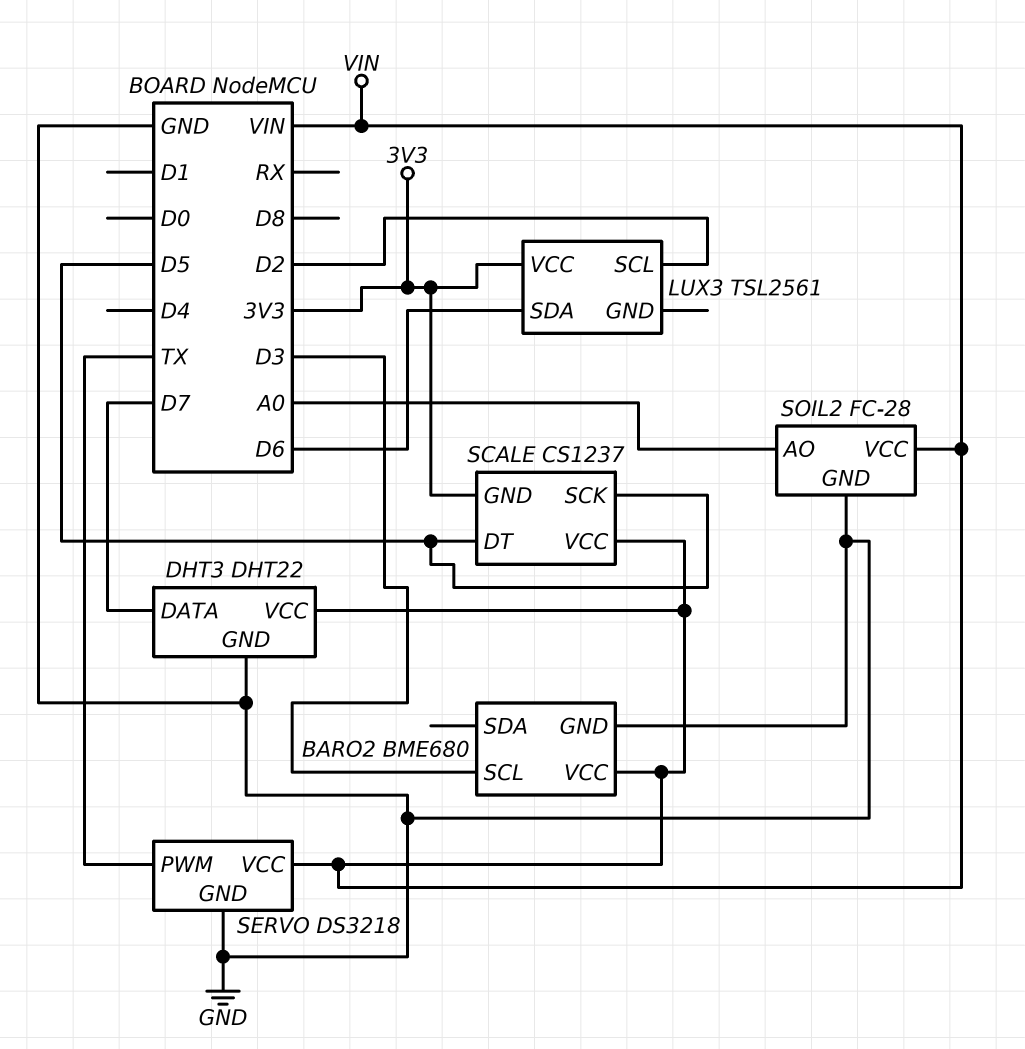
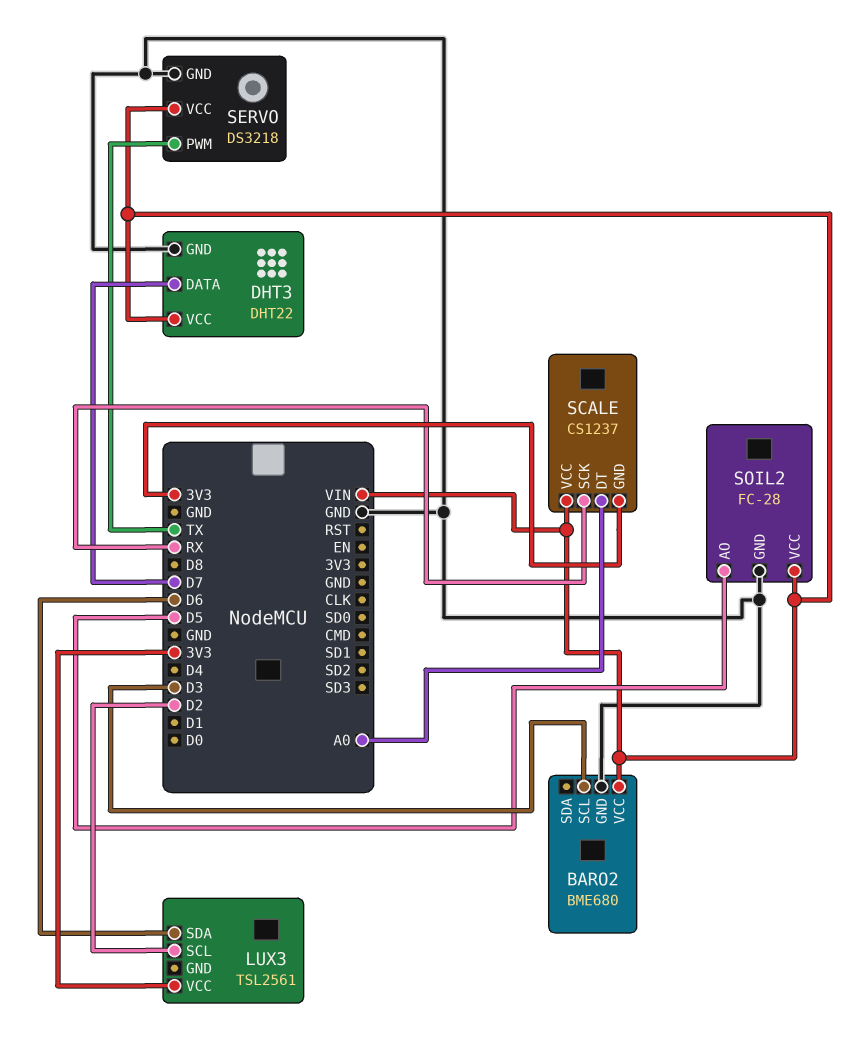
SCALE pin DT: D5 -> A0
SCALE pin SCK: D5 -> RX
SOIL2 pin AO: A0 -> D5

